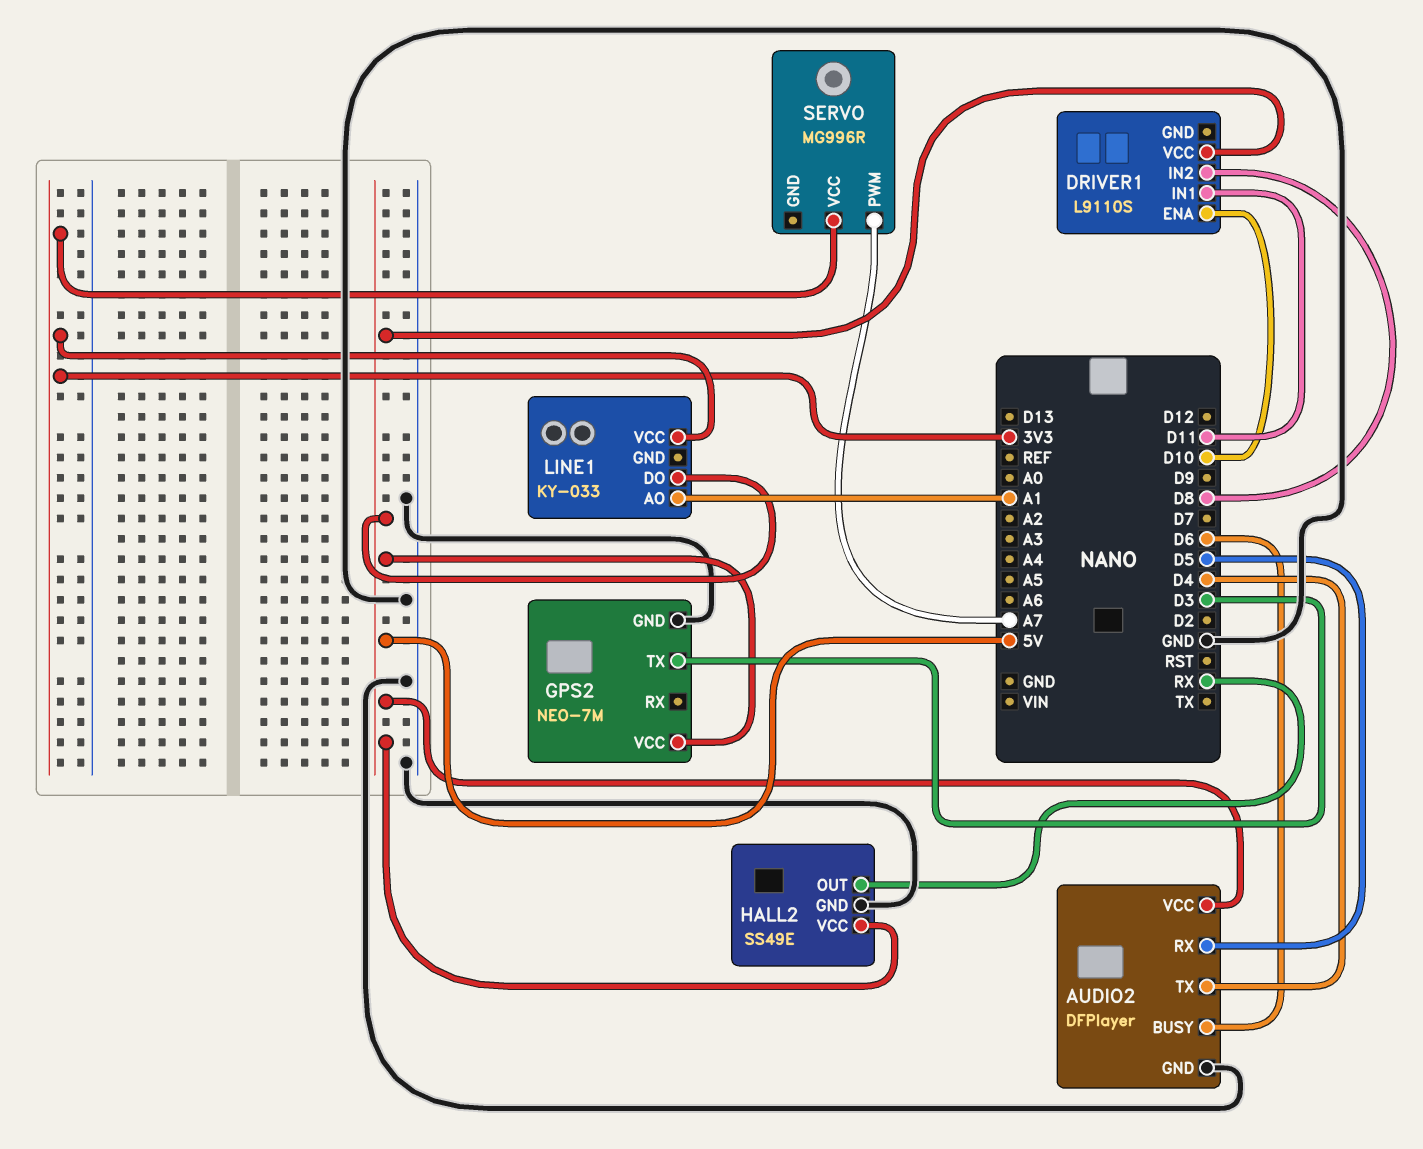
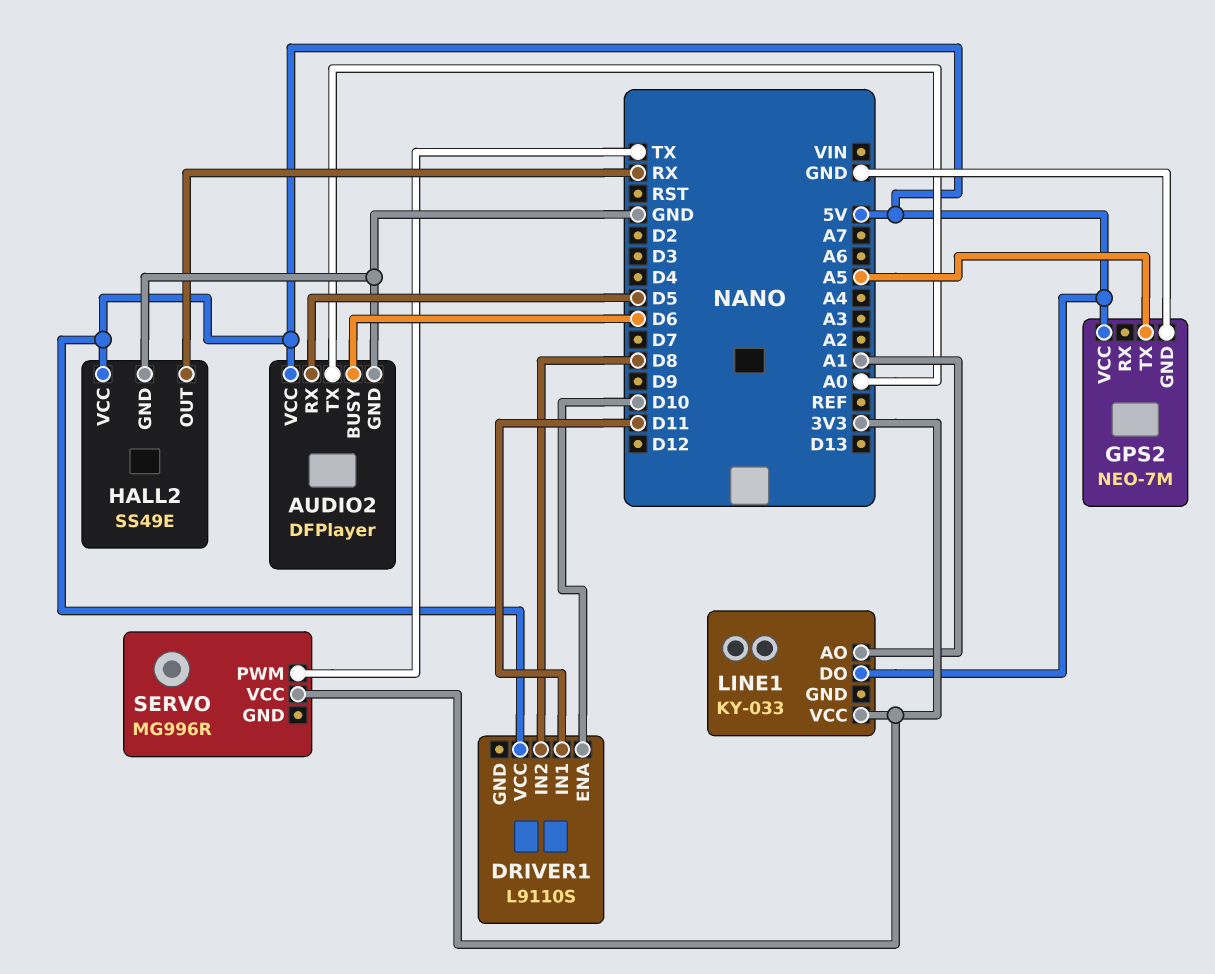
AUDIO2 pin TX: D4 -> A0
GPS2 pin TX: D3 -> A5
SERVO pin PWM: A7 -> TX

